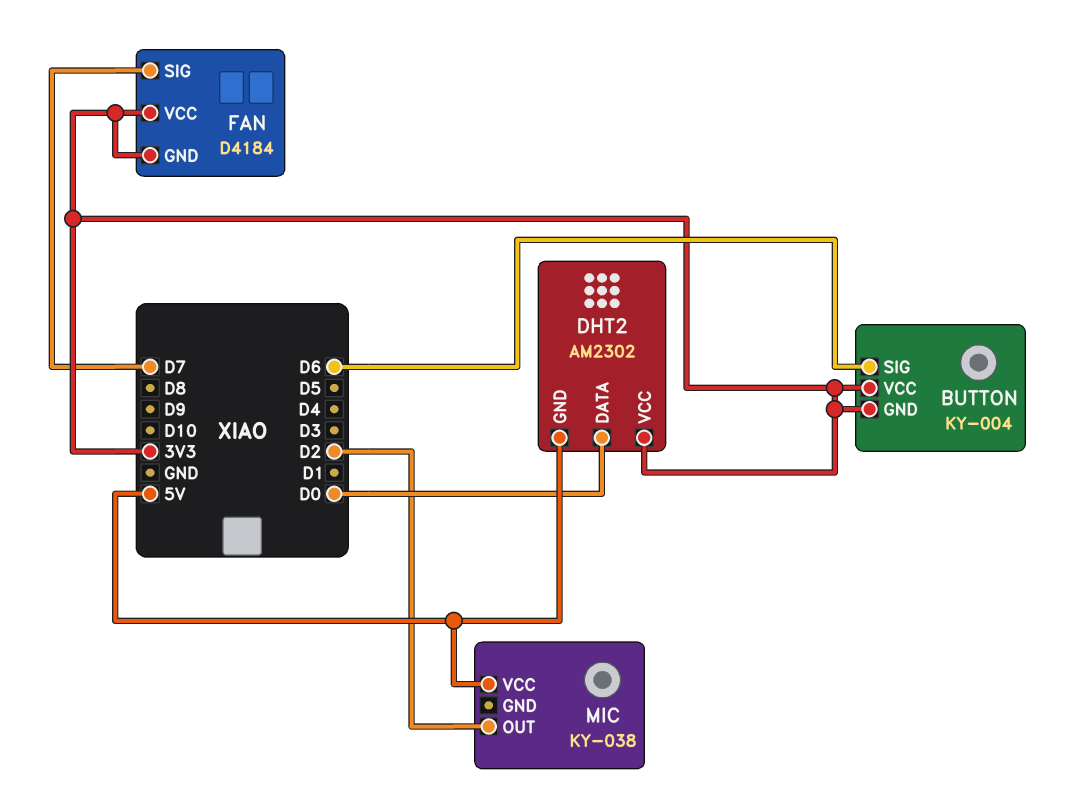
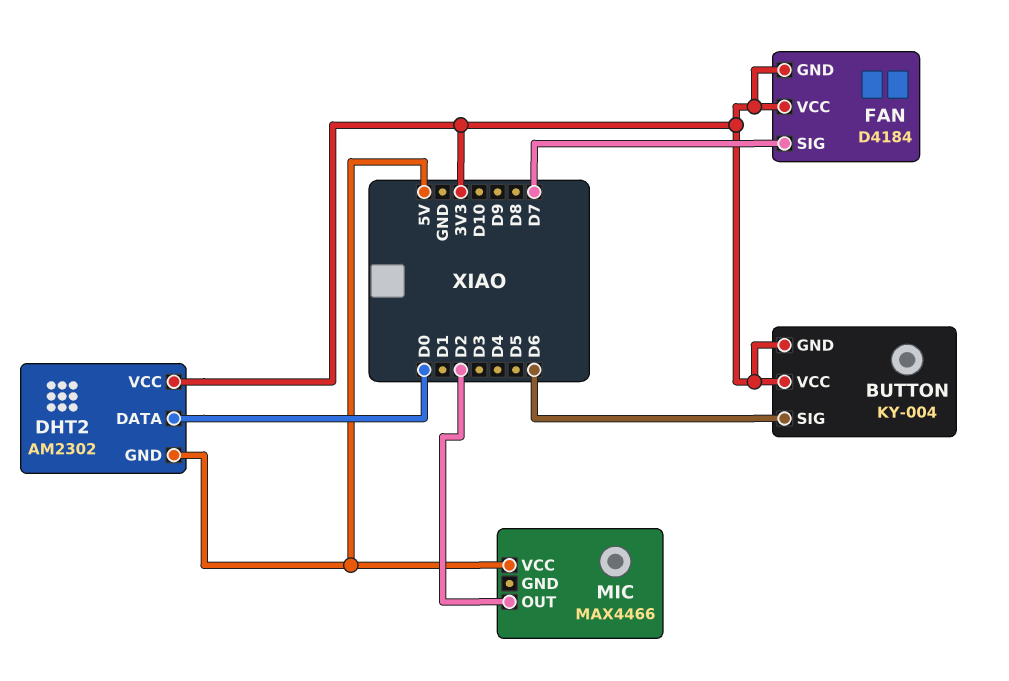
MIC: KY-038 -> MAX4466

